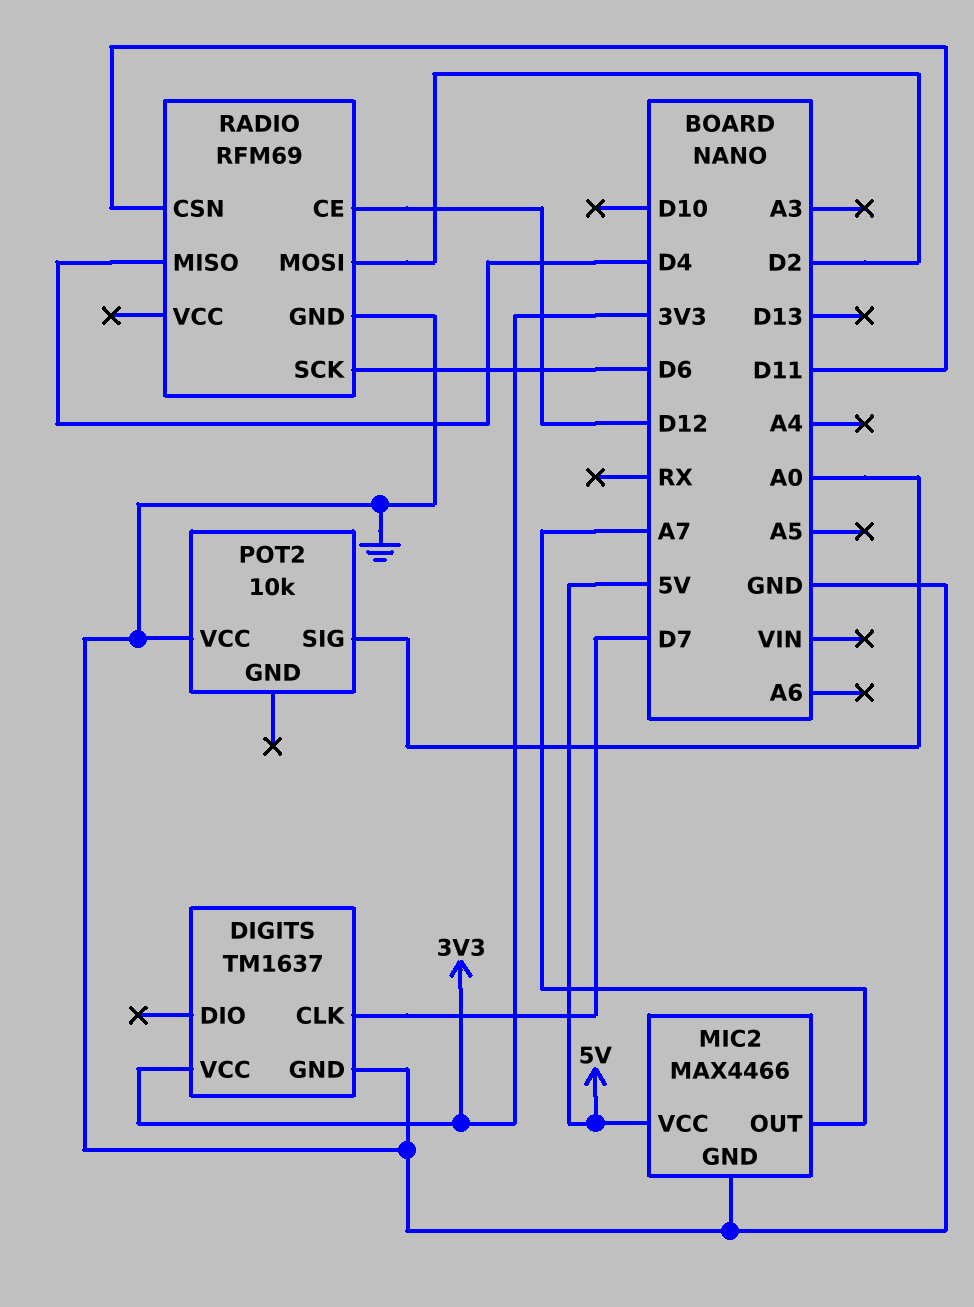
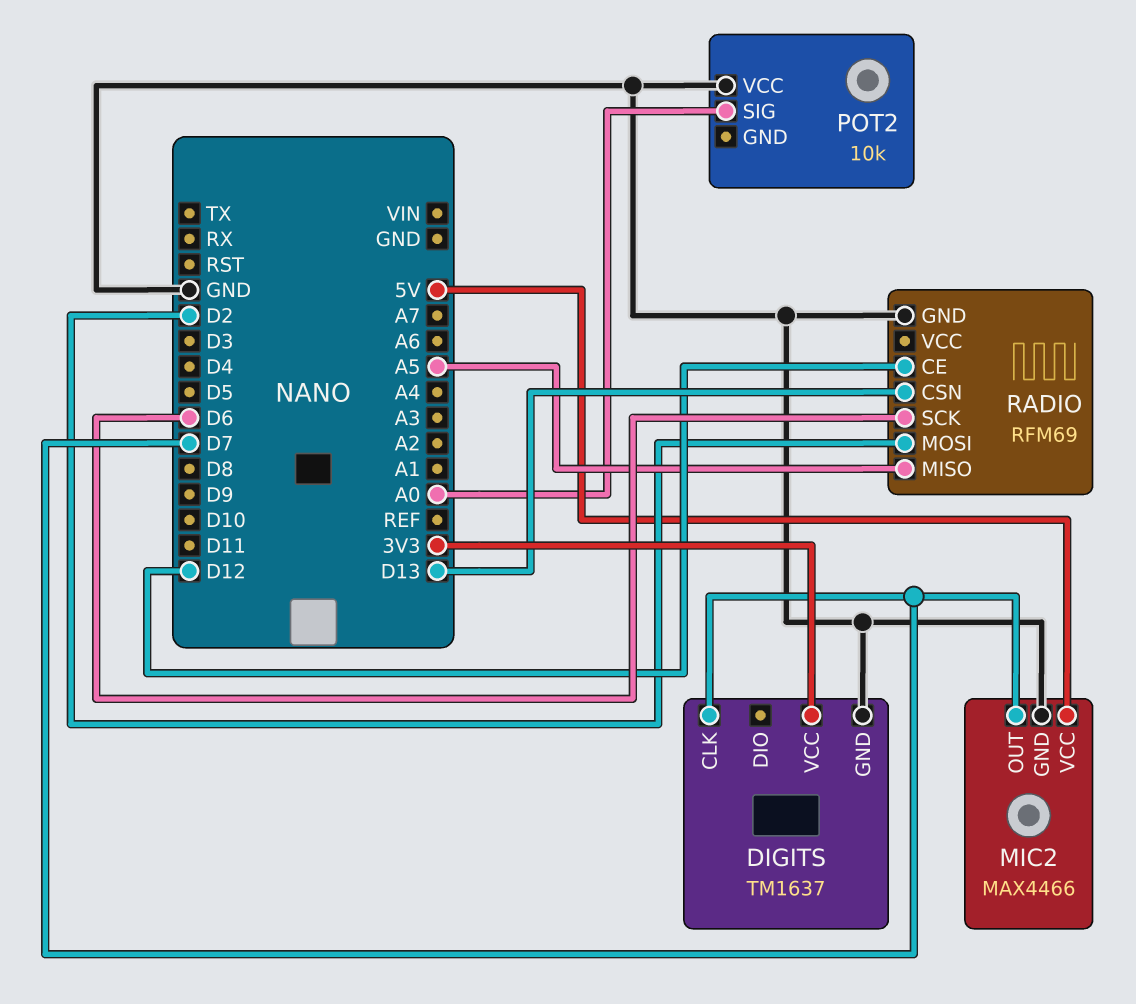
MIC2 pin OUT: A7 -> D7
RADIO pin CSN: D11 -> D13
RADIO pin MISO: D4 -> A5

